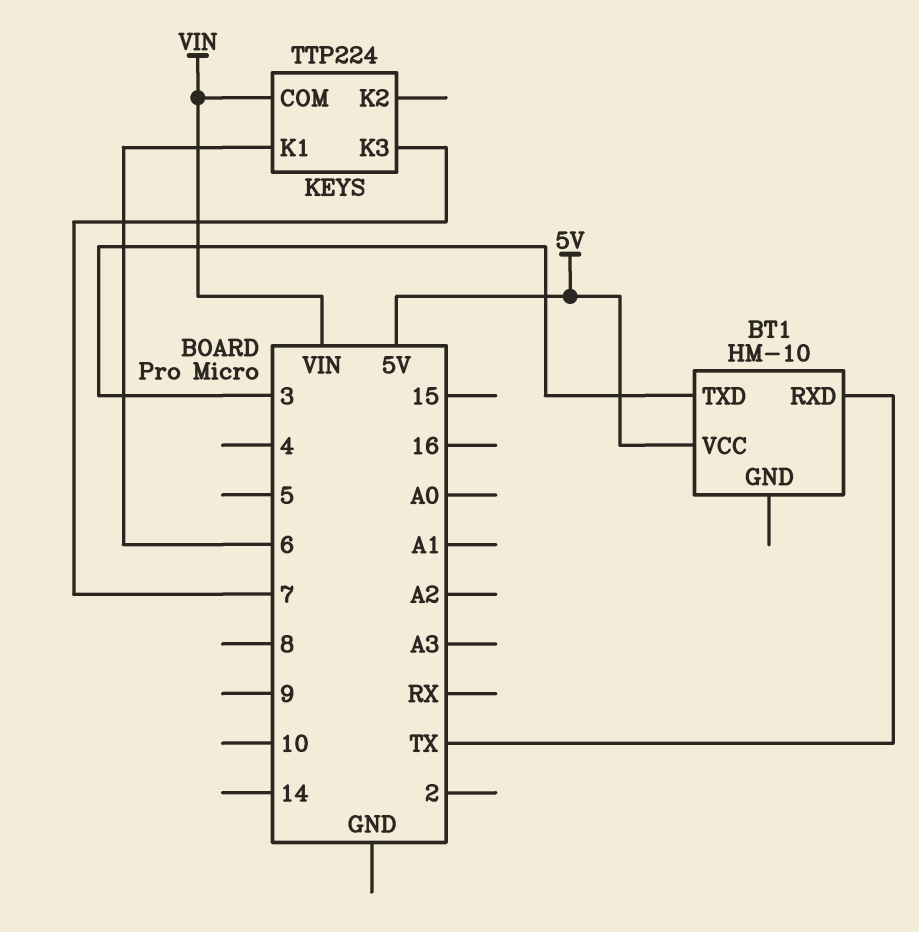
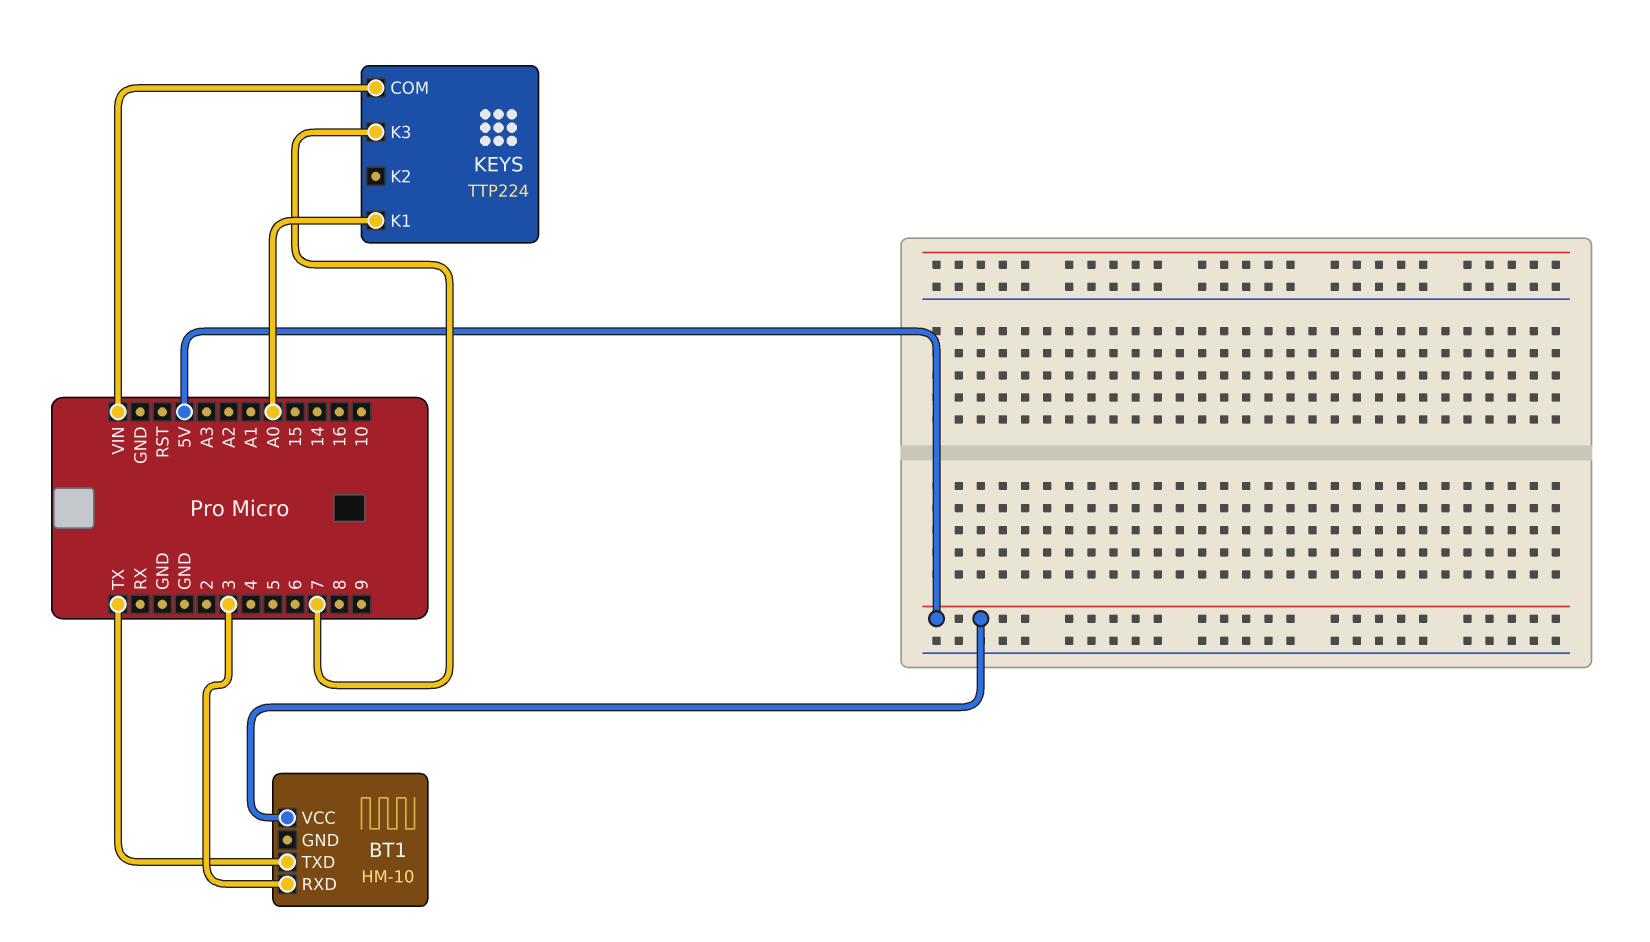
BT1 pin RXD: TX -> 3
BT1 pin TXD: 3 -> TX
KEYS pin K1: 6 -> A0

